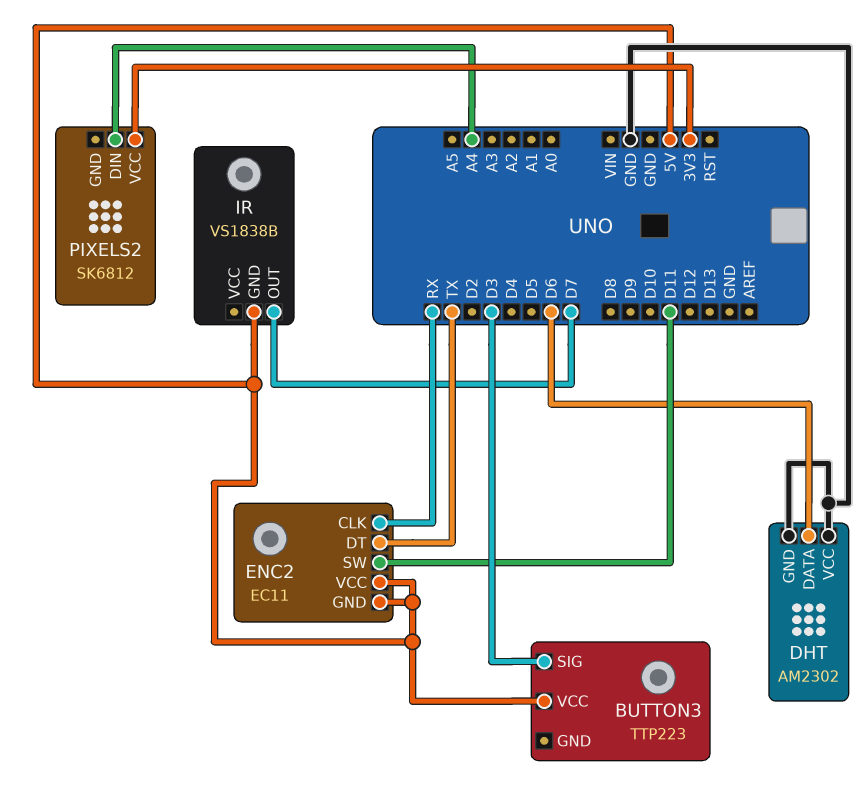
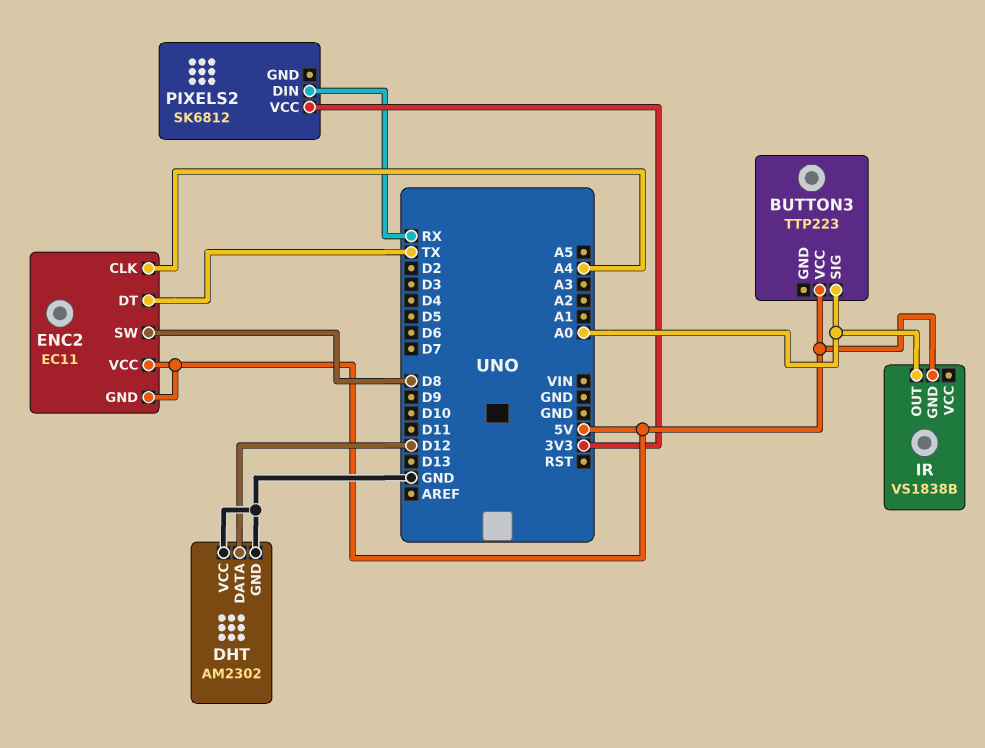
BUTTON3 pin SIG: D3 -> A0
DHT pin DATA: D6 -> D12
ENC2 pin CLK: RX -> A4
ENC2 pin SW: D11 -> D8
IR pin OUT: D7 -> A0
PIXELS2 pin DIN: A4 -> RX

